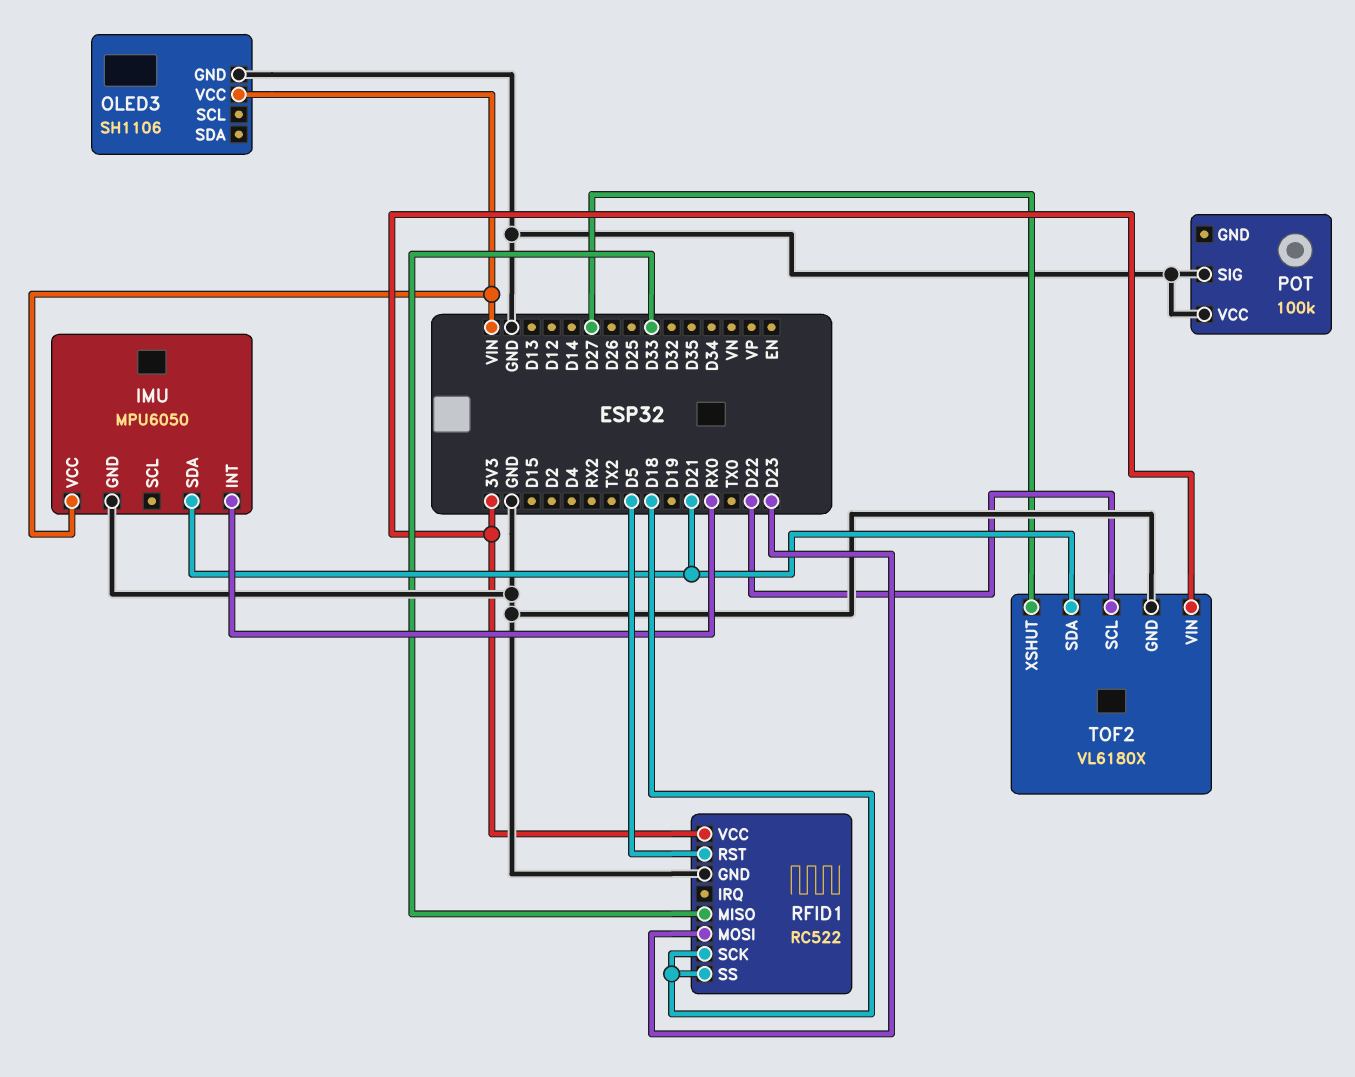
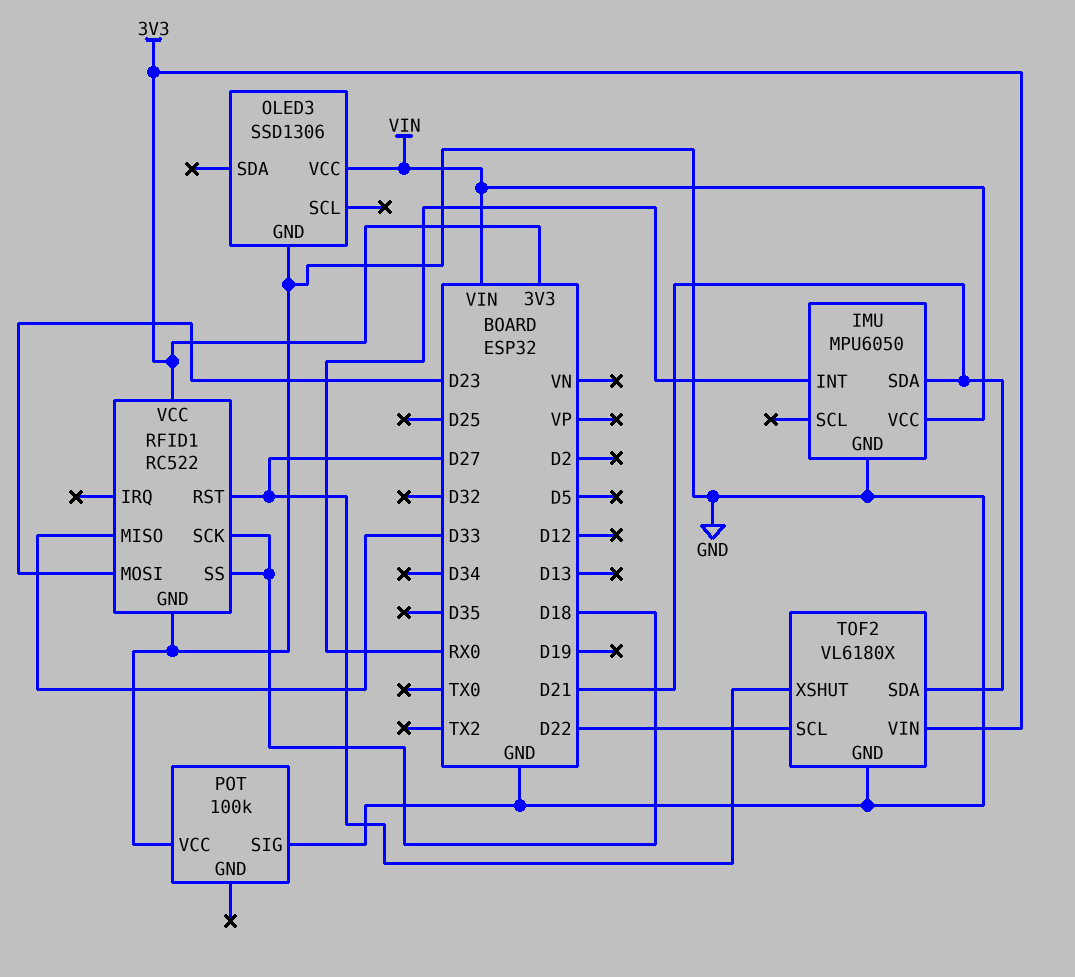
OLED3: SH1106 -> SSD1306
RFID1 pin RST: D5 -> D27

